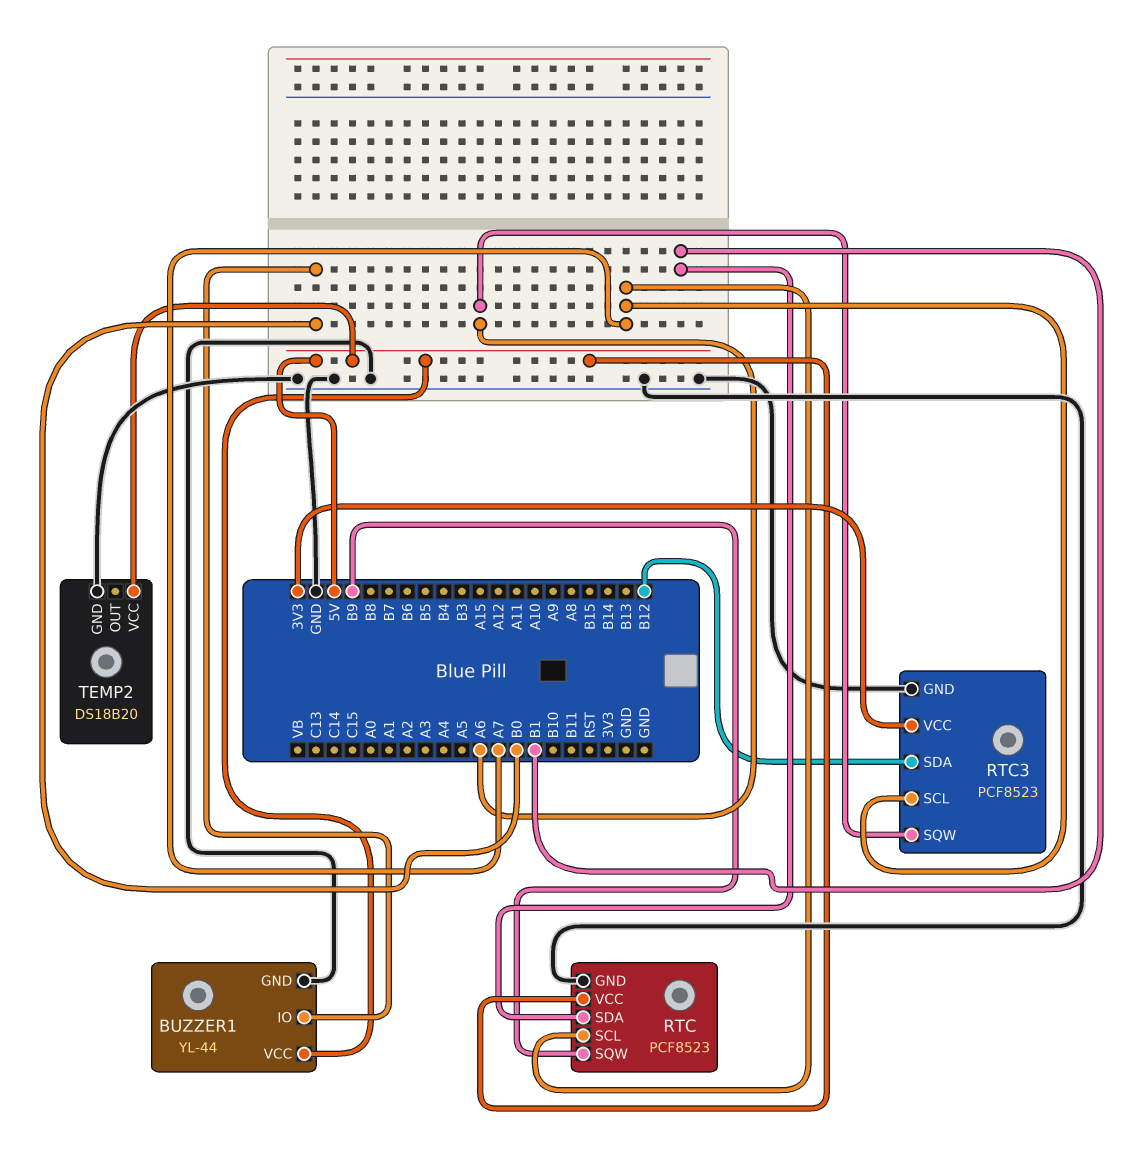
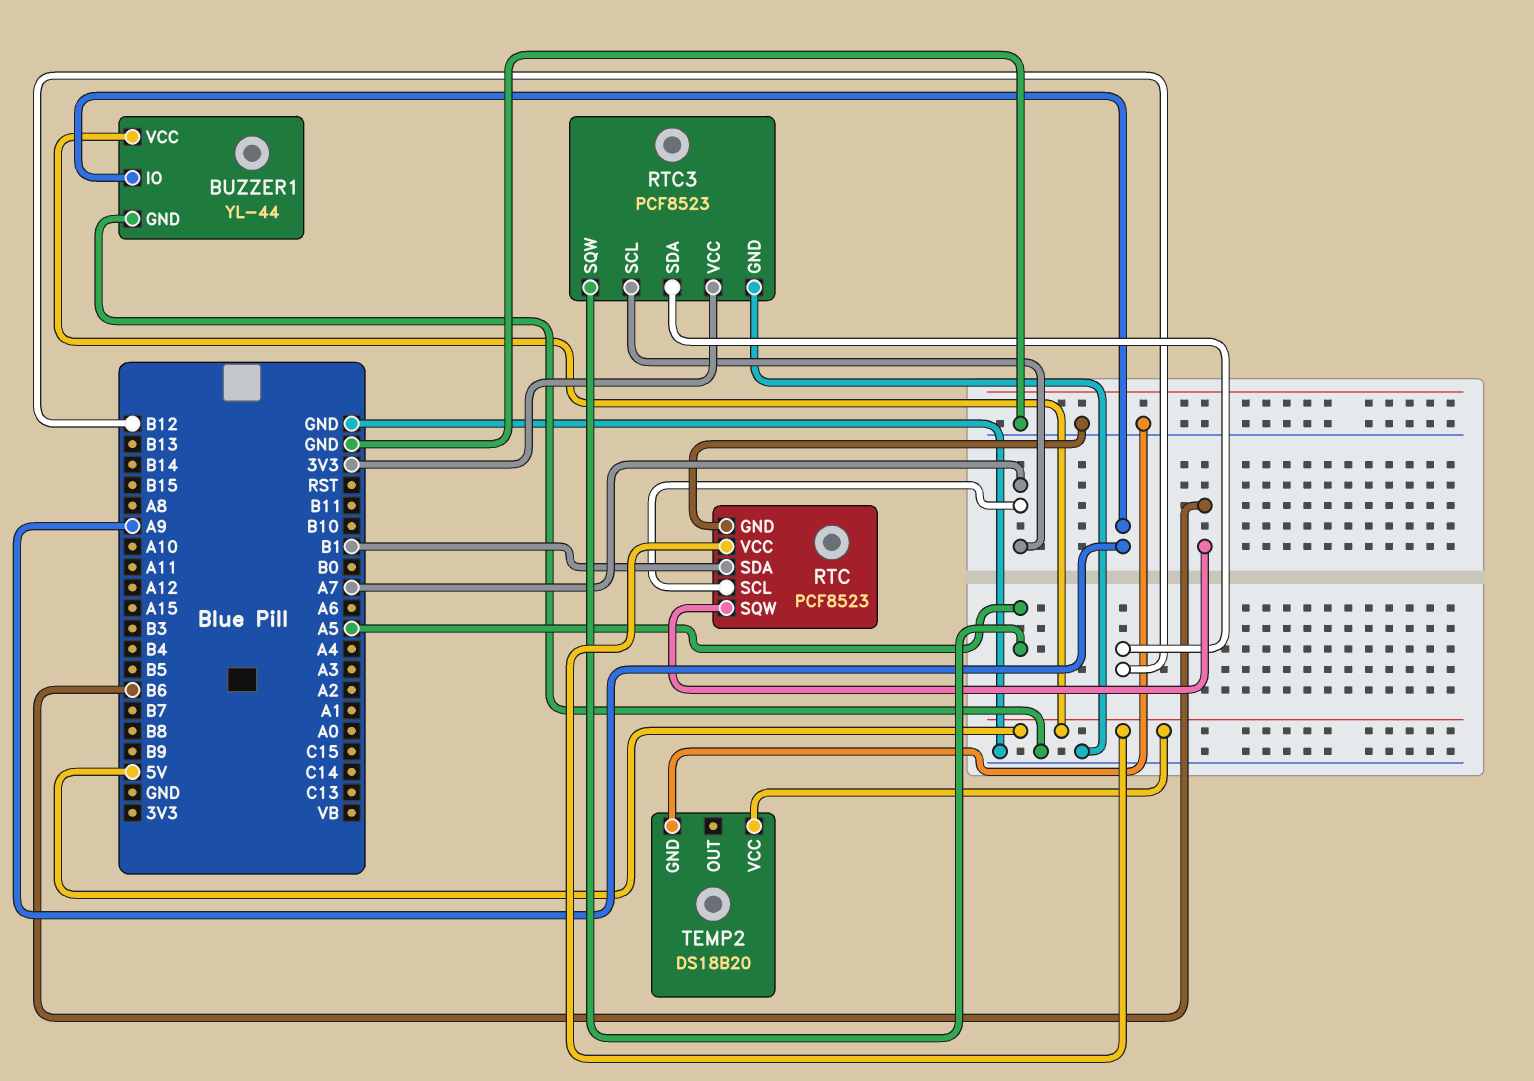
BUZZER1 pin IO: B0 -> A9
RTC pin SQW: B9 -> B6
RTC3 pin SQW: A6 -> A5

